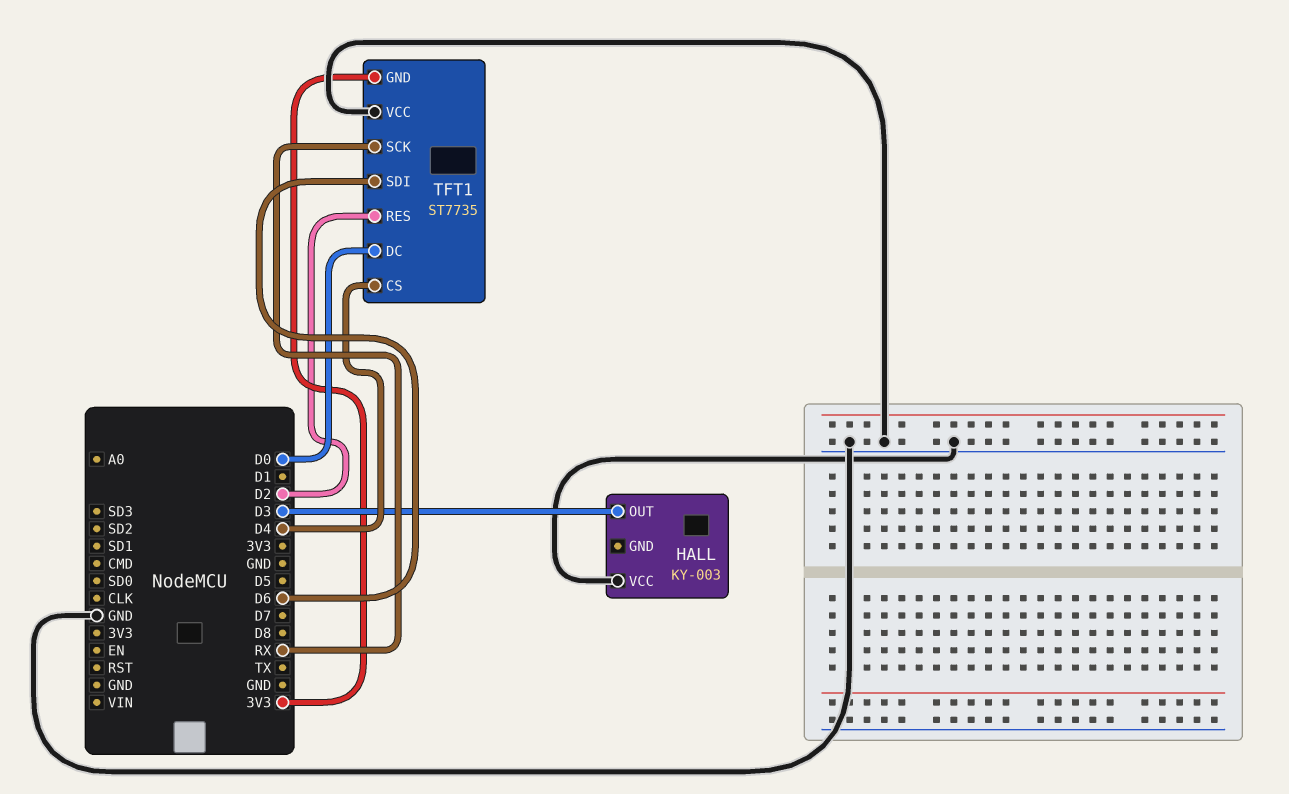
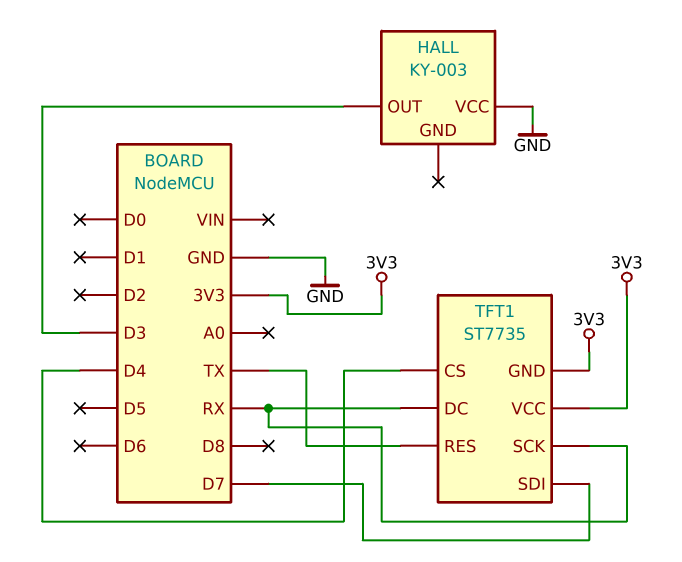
TFT1 pin DC: D0 -> RX
TFT1 pin RES: D2 -> TX
TFT1 pin SDI: D6 -> D7
TFT1 pin VCC: GND -> 3V3

